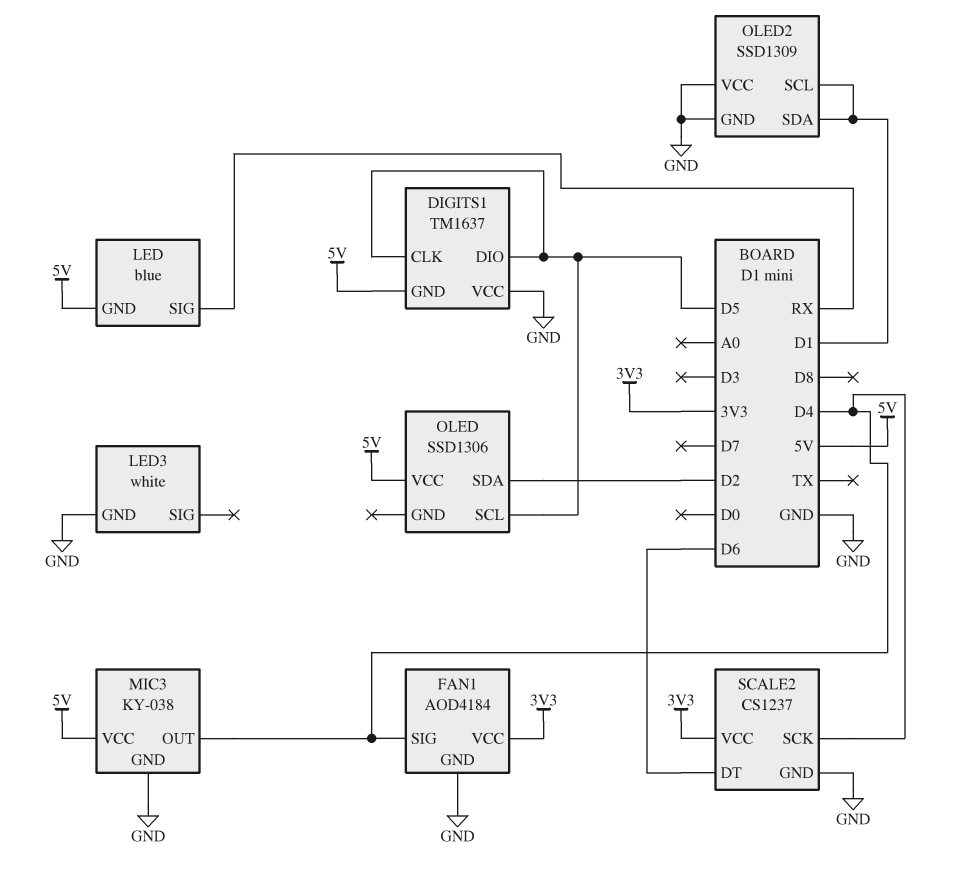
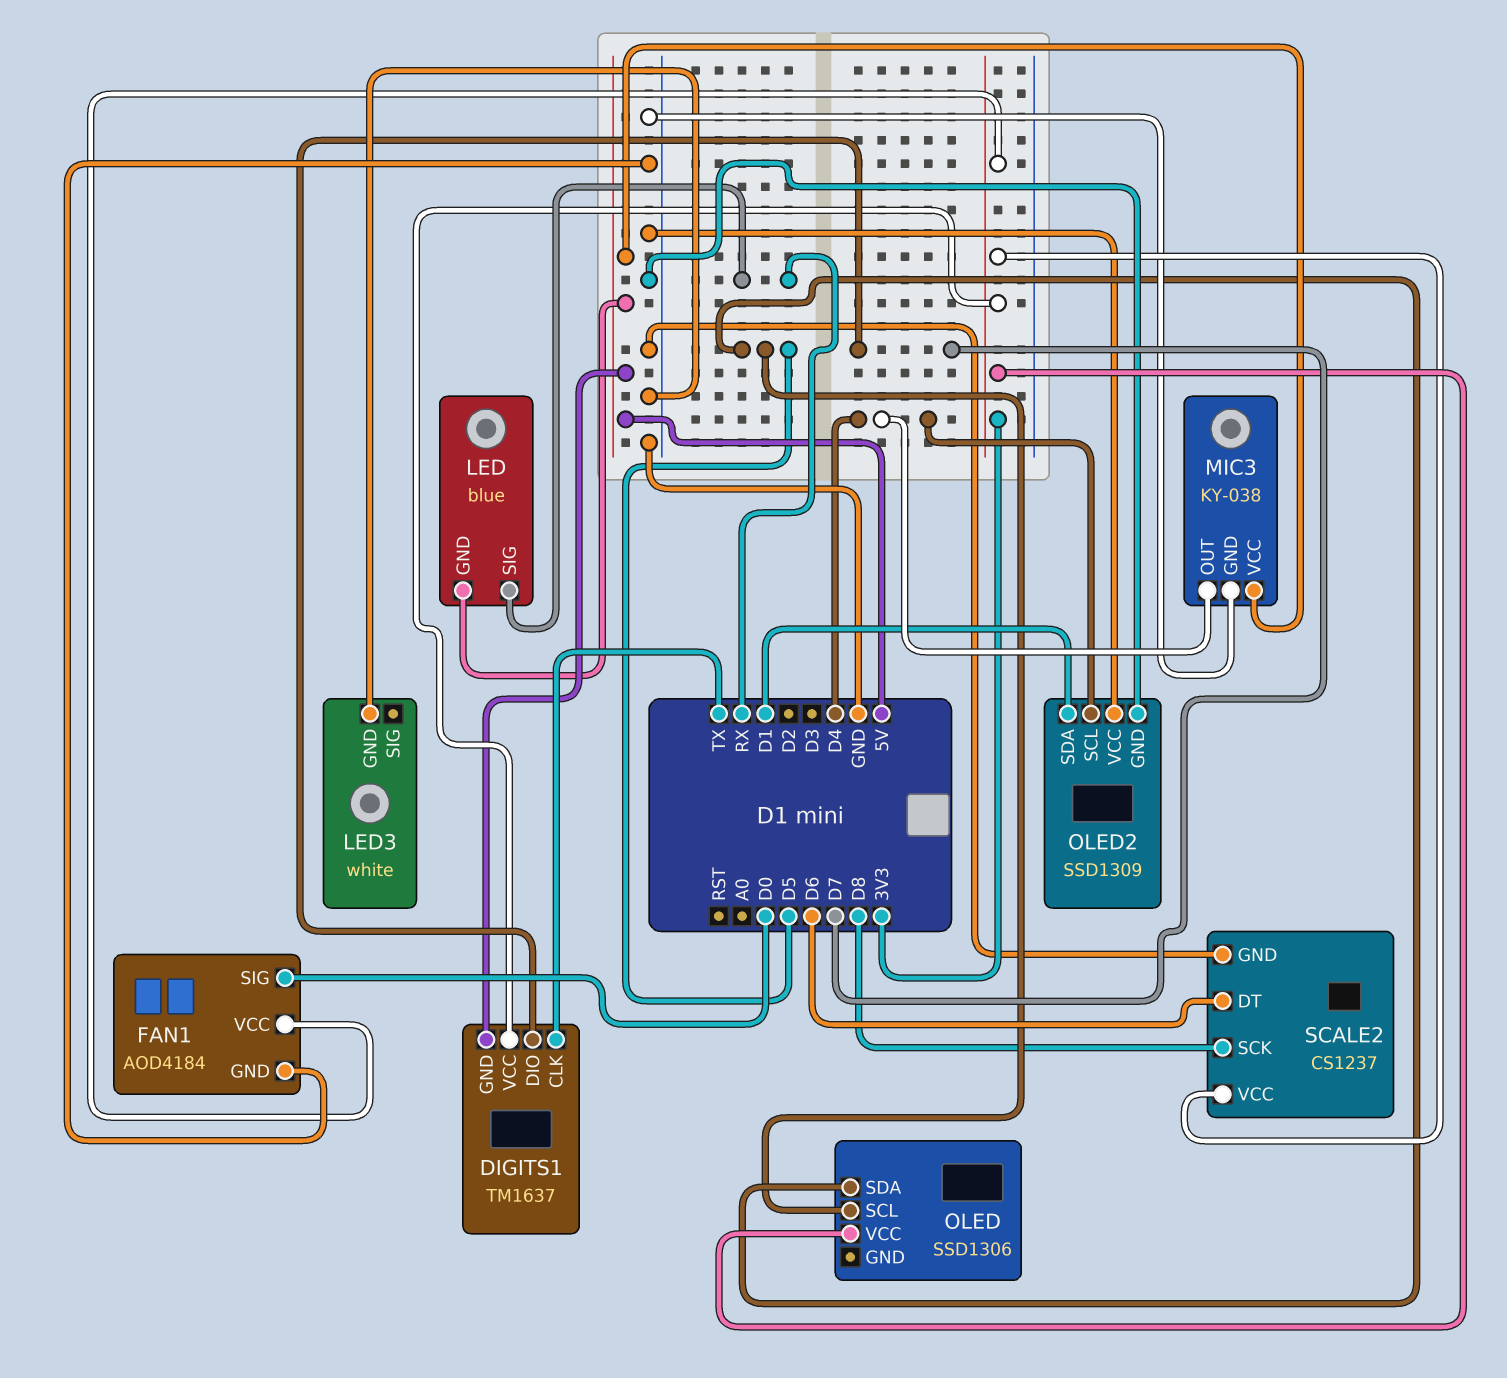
DIGITS1 pin CLK: D5 -> TX
DIGITS1 pin DIO: D5 -> D7
DIGITS1 pin VCC: GND -> 3V3
FAN1 pin SIG: D4 -> D0
OLED pin SDA: D2 -> D5
OLED pin VCC: 5V -> 3V3
OLED2 pin SCL: D1 -> D4
SCALE2 pin SCK: D4 -> D8

